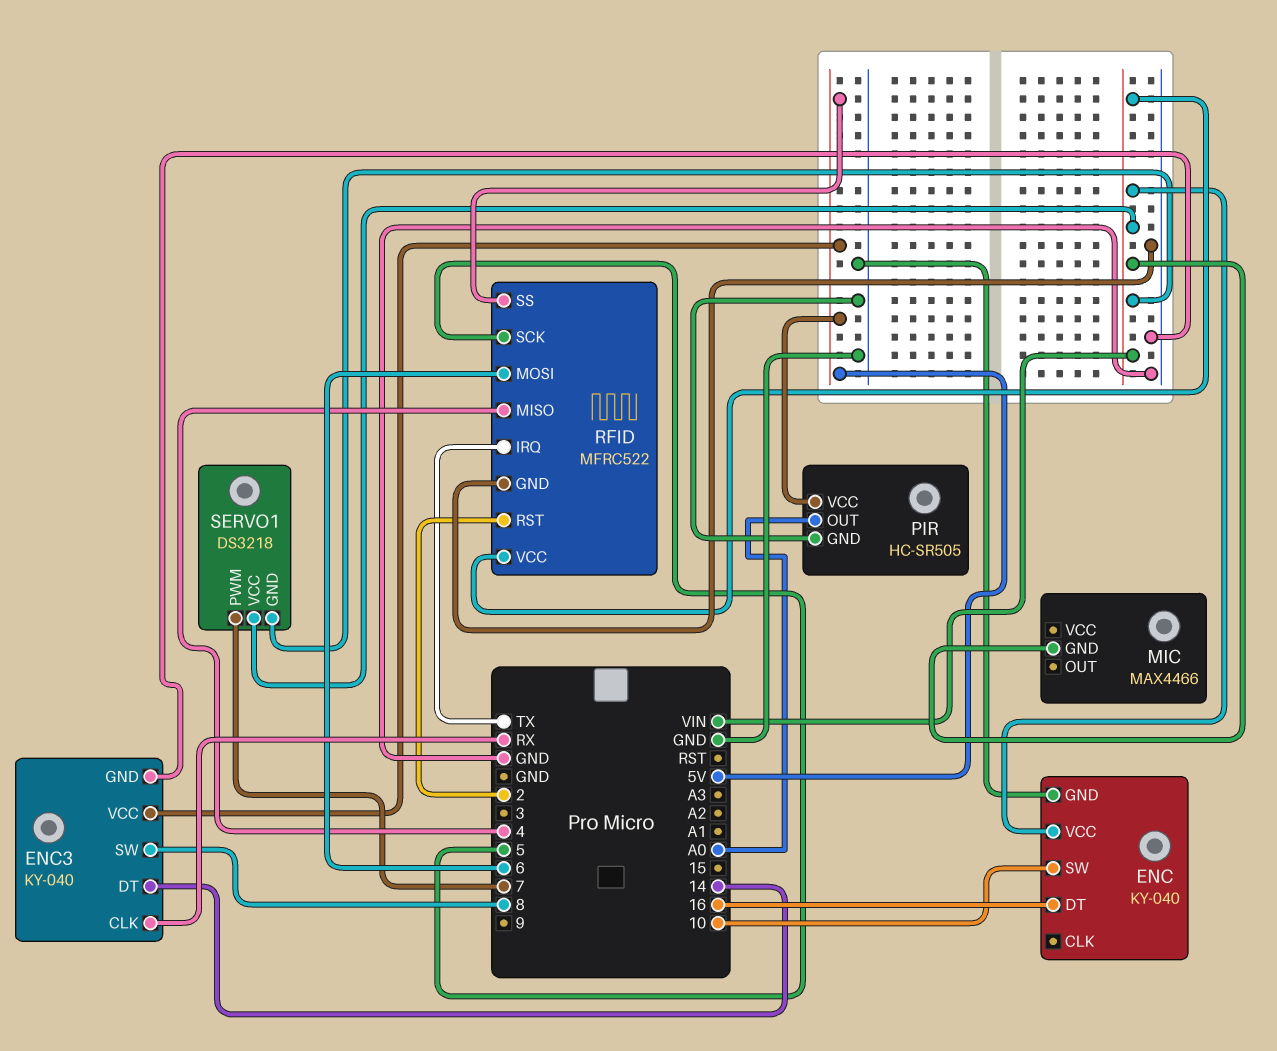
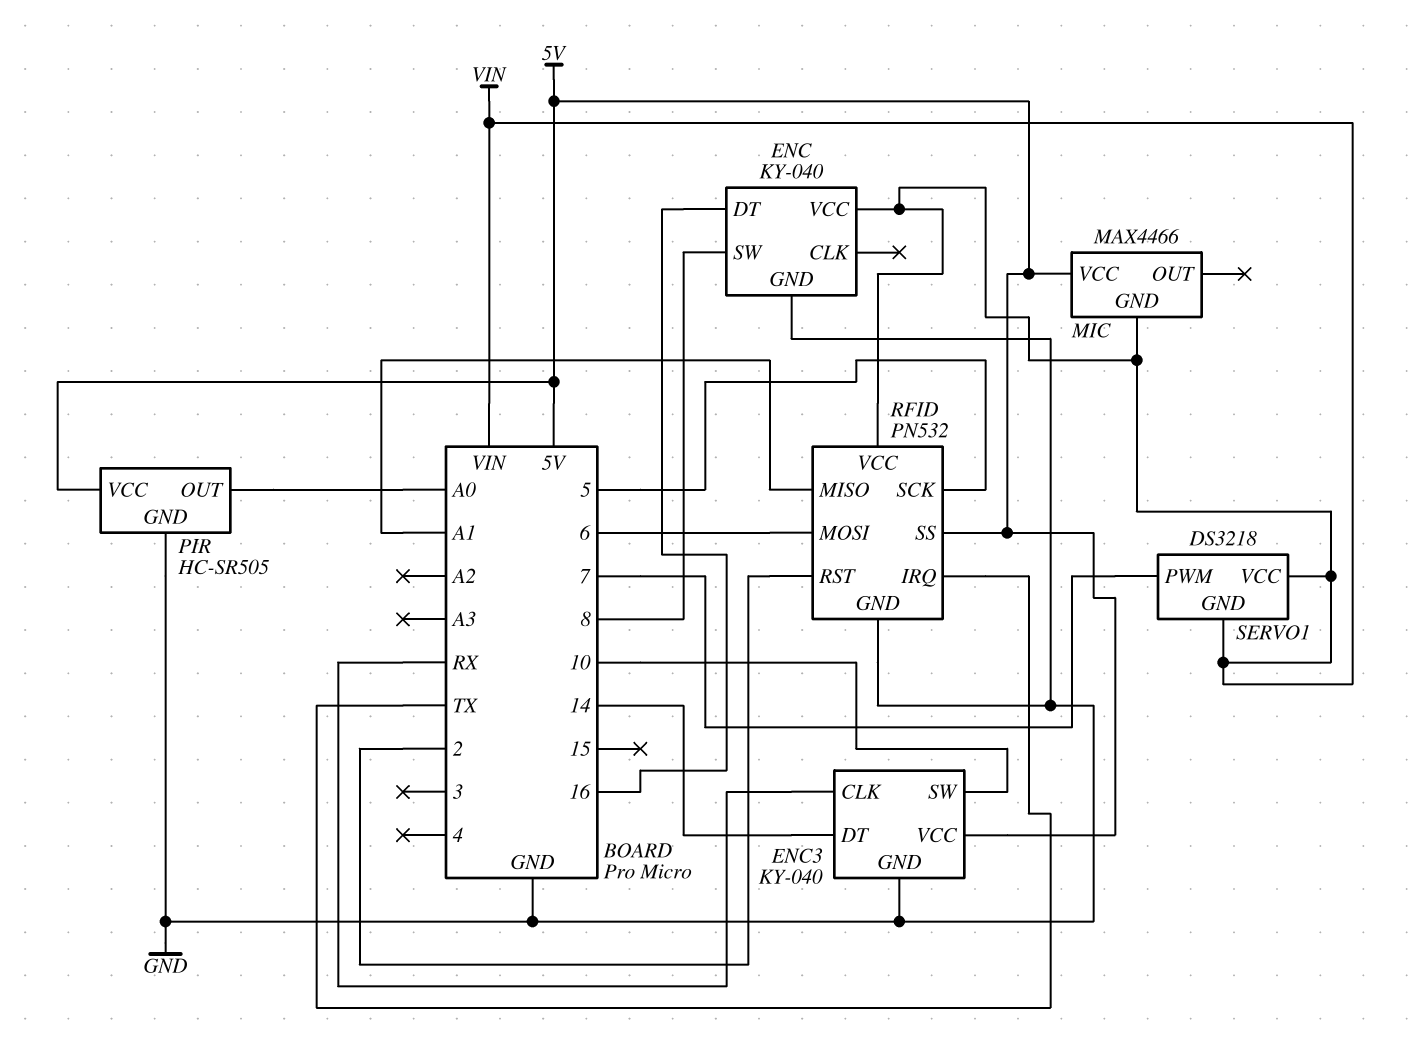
ENC pin SW: 10 -> 8
ENC3 pin SW: 8 -> 10
MIC pin VCC: none -> 5V
RFID: MFRC522 -> PN532
RFID pin MISO: 4 -> A1

